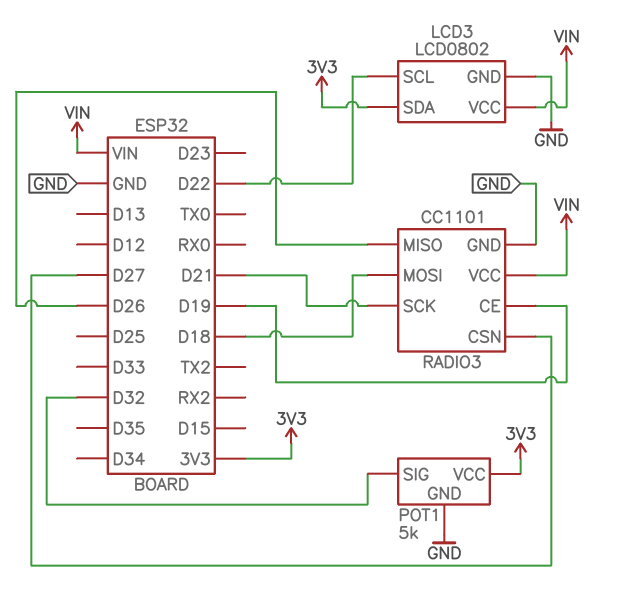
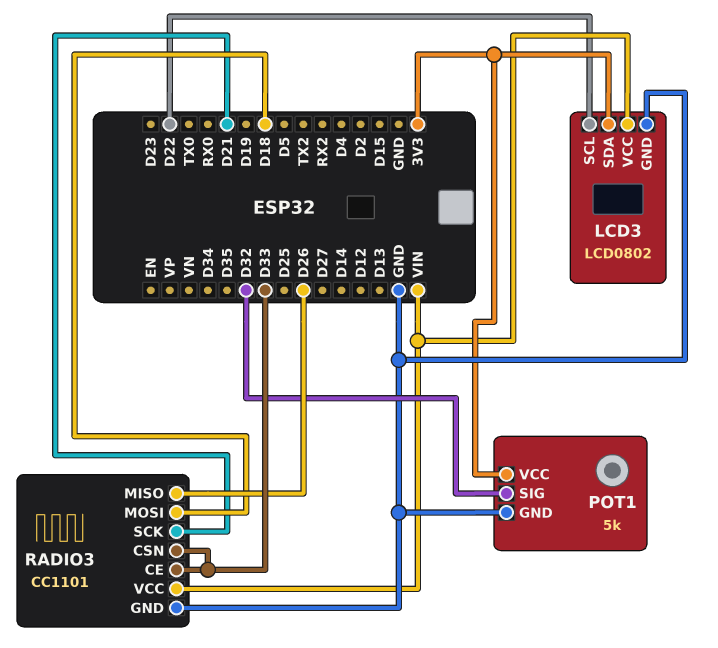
RADIO3 pin CE: D19 -> D33
RADIO3 pin CSN: D27 -> D33

